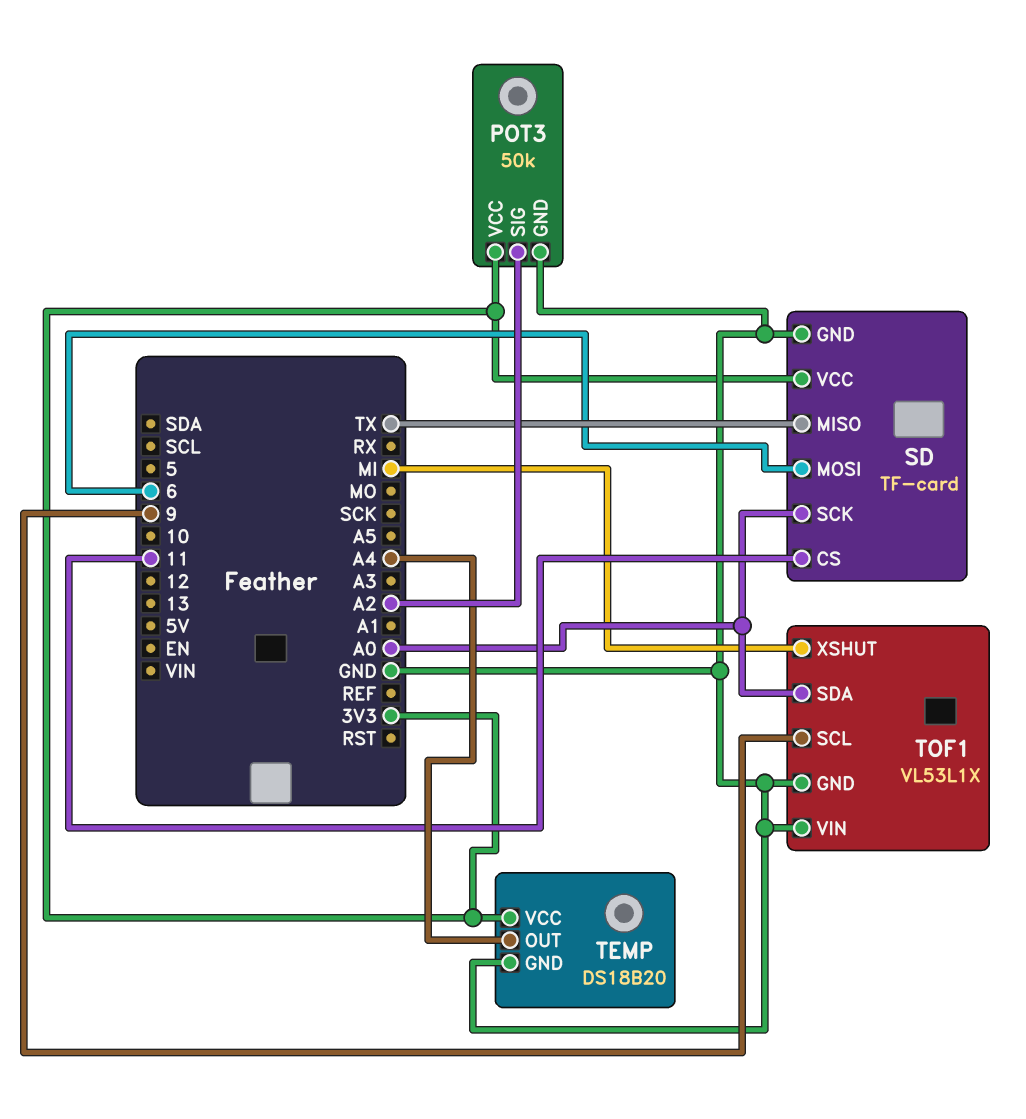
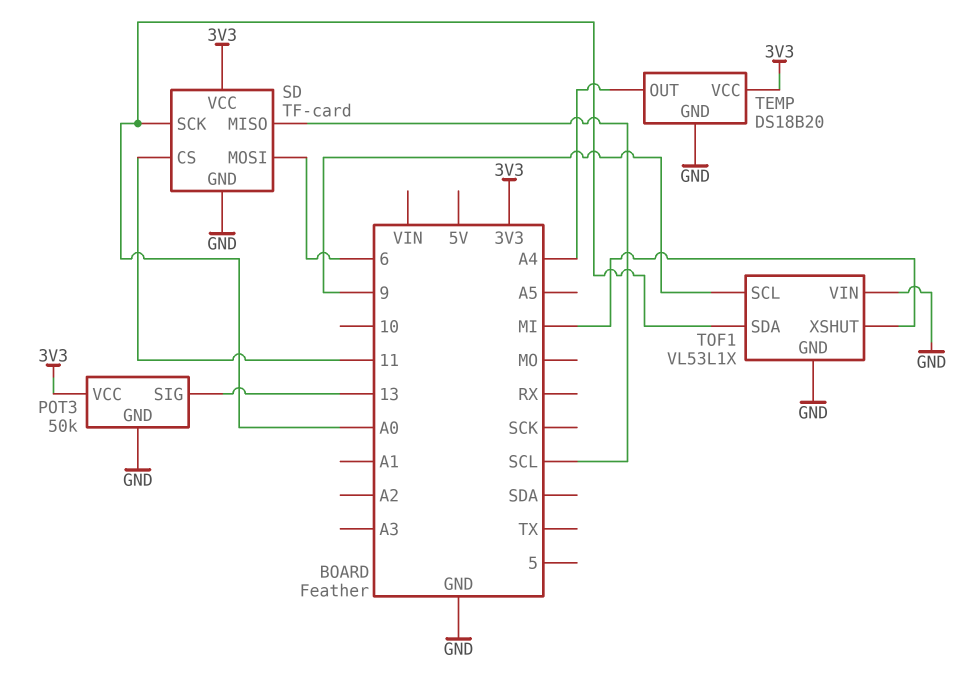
POT3 pin SIG: A2 -> 13
SD pin MISO: TX -> SCL

